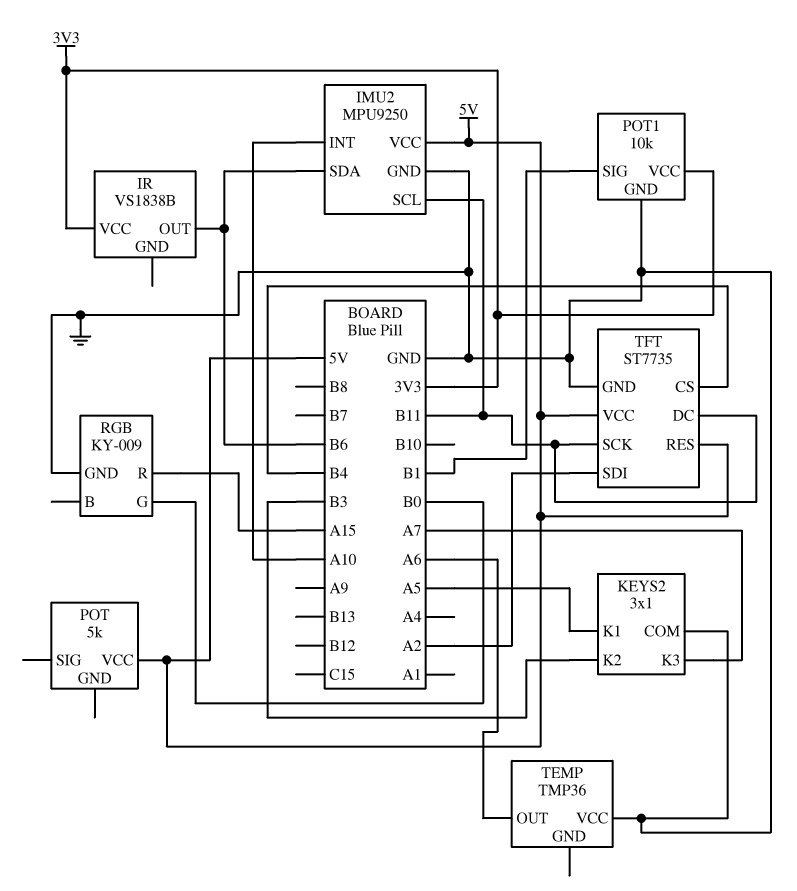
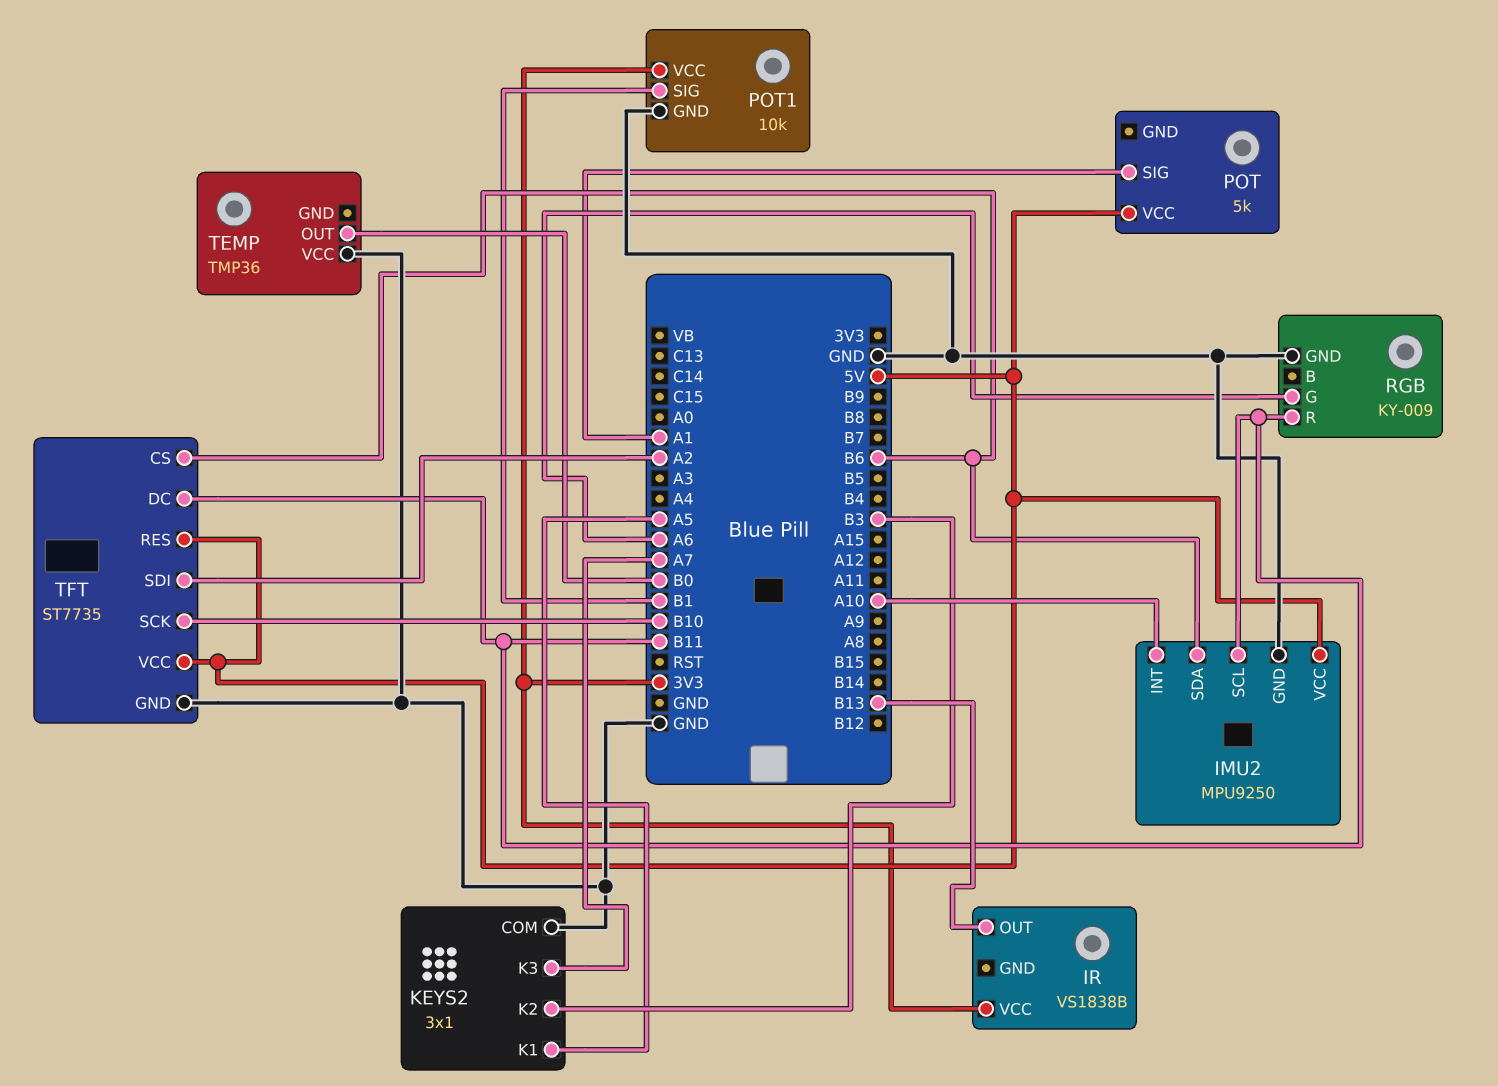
IR pin OUT: B6 -> B13
POT pin SIG: none -> A1
RGB pin G: B0 -> A6
RGB pin R: A15 -> B11
TEMP pin OUT: A6 -> B0
TFT pin CS: B4 -> B6
TFT pin SCK: B11 -> B10

